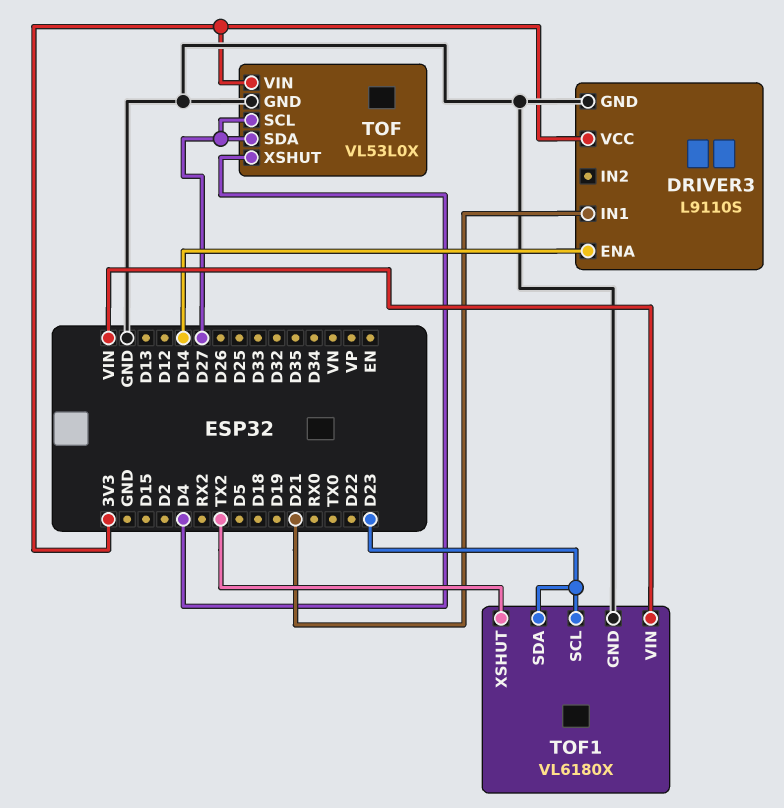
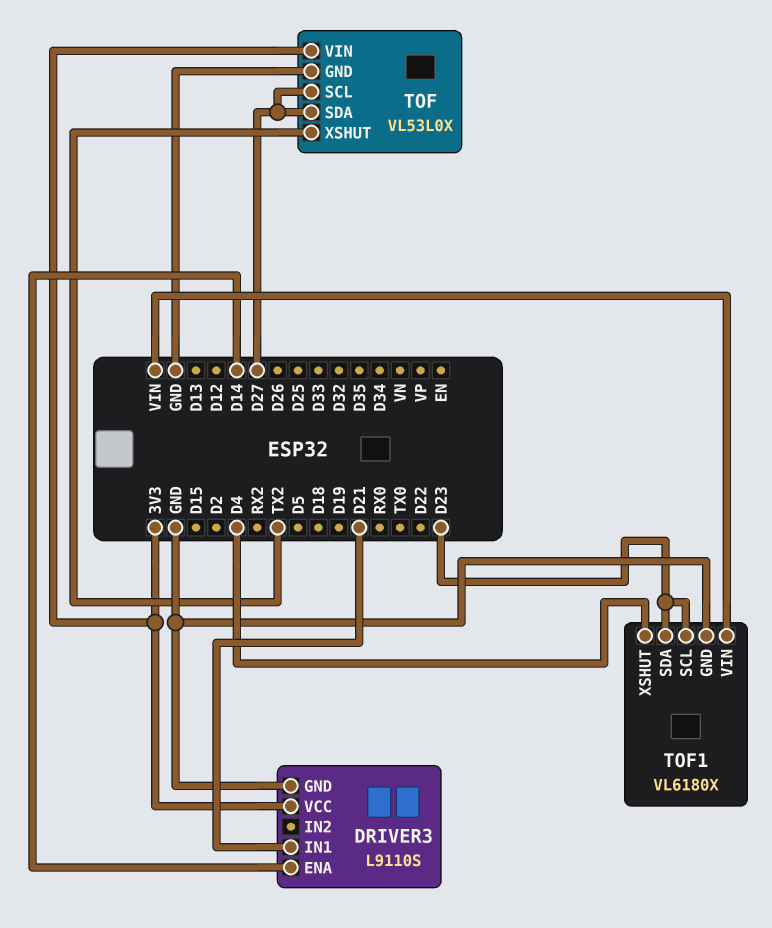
TOF pin XSHUT: D4 -> TX2
TOF1 pin XSHUT: TX2 -> D4

